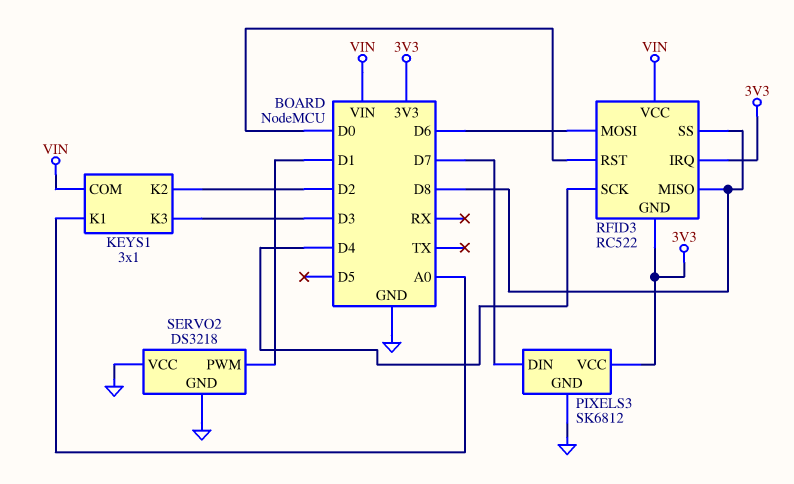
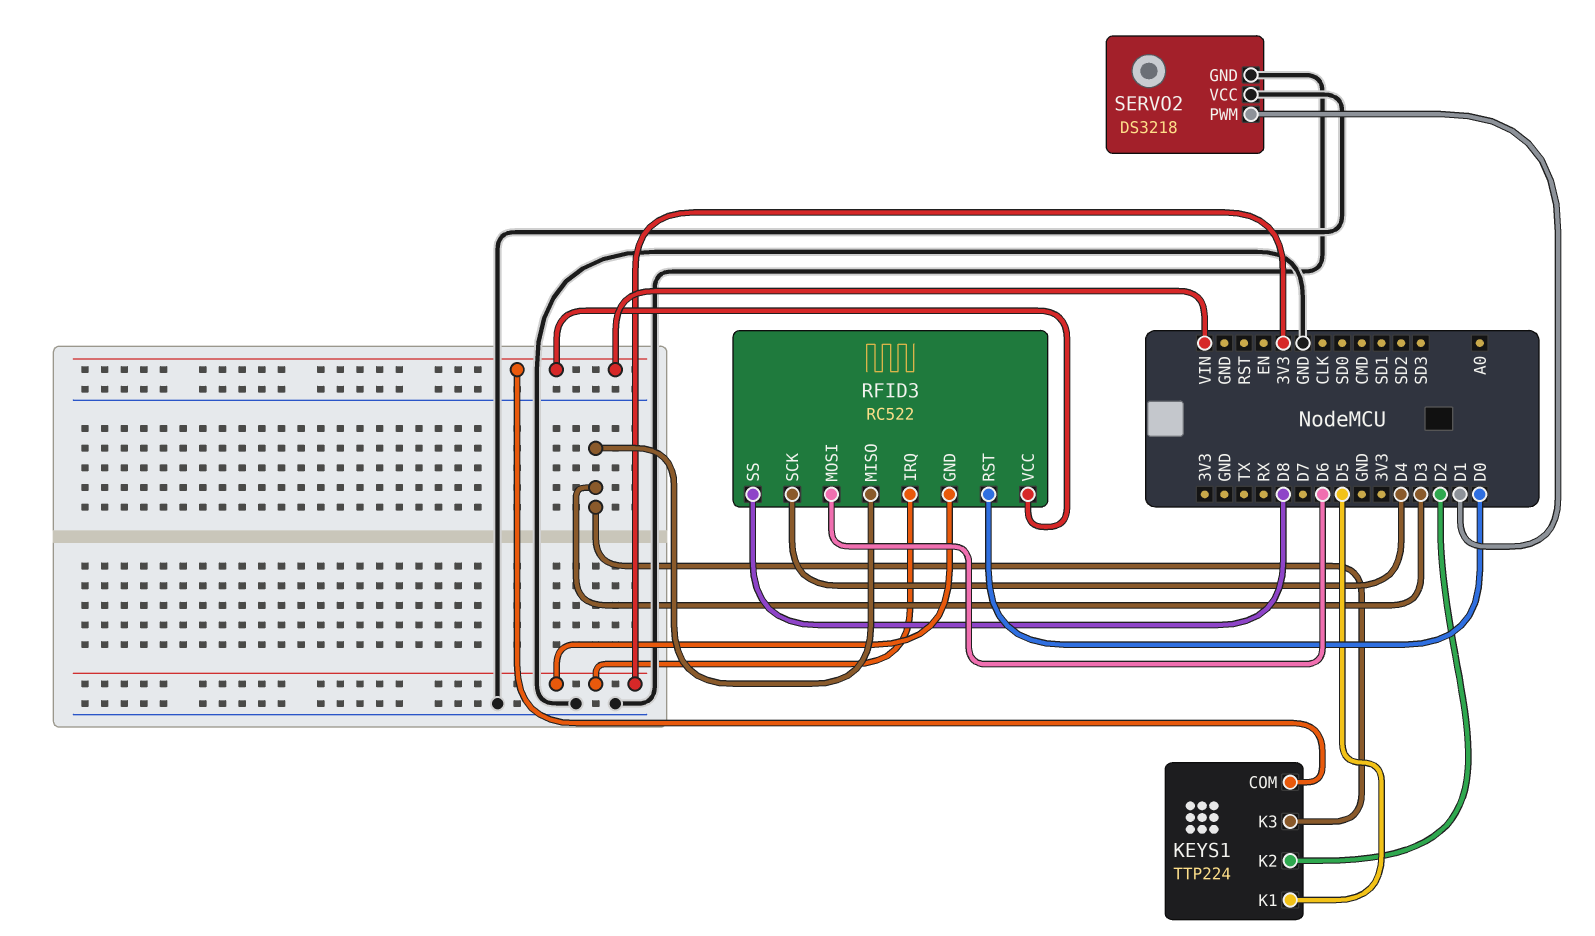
KEYS1: 3x1 -> TTP224
KEYS1 pin K1: A0 -> D5
PIXELS3: SK6812 -> none
PIXELS3 pin DIN: D7 -> none
PIXELS3 pin GND: GND -> none
PIXELS3 pin VCC: 3V3 -> none
RFID3 pin MISO: D8 -> D3

